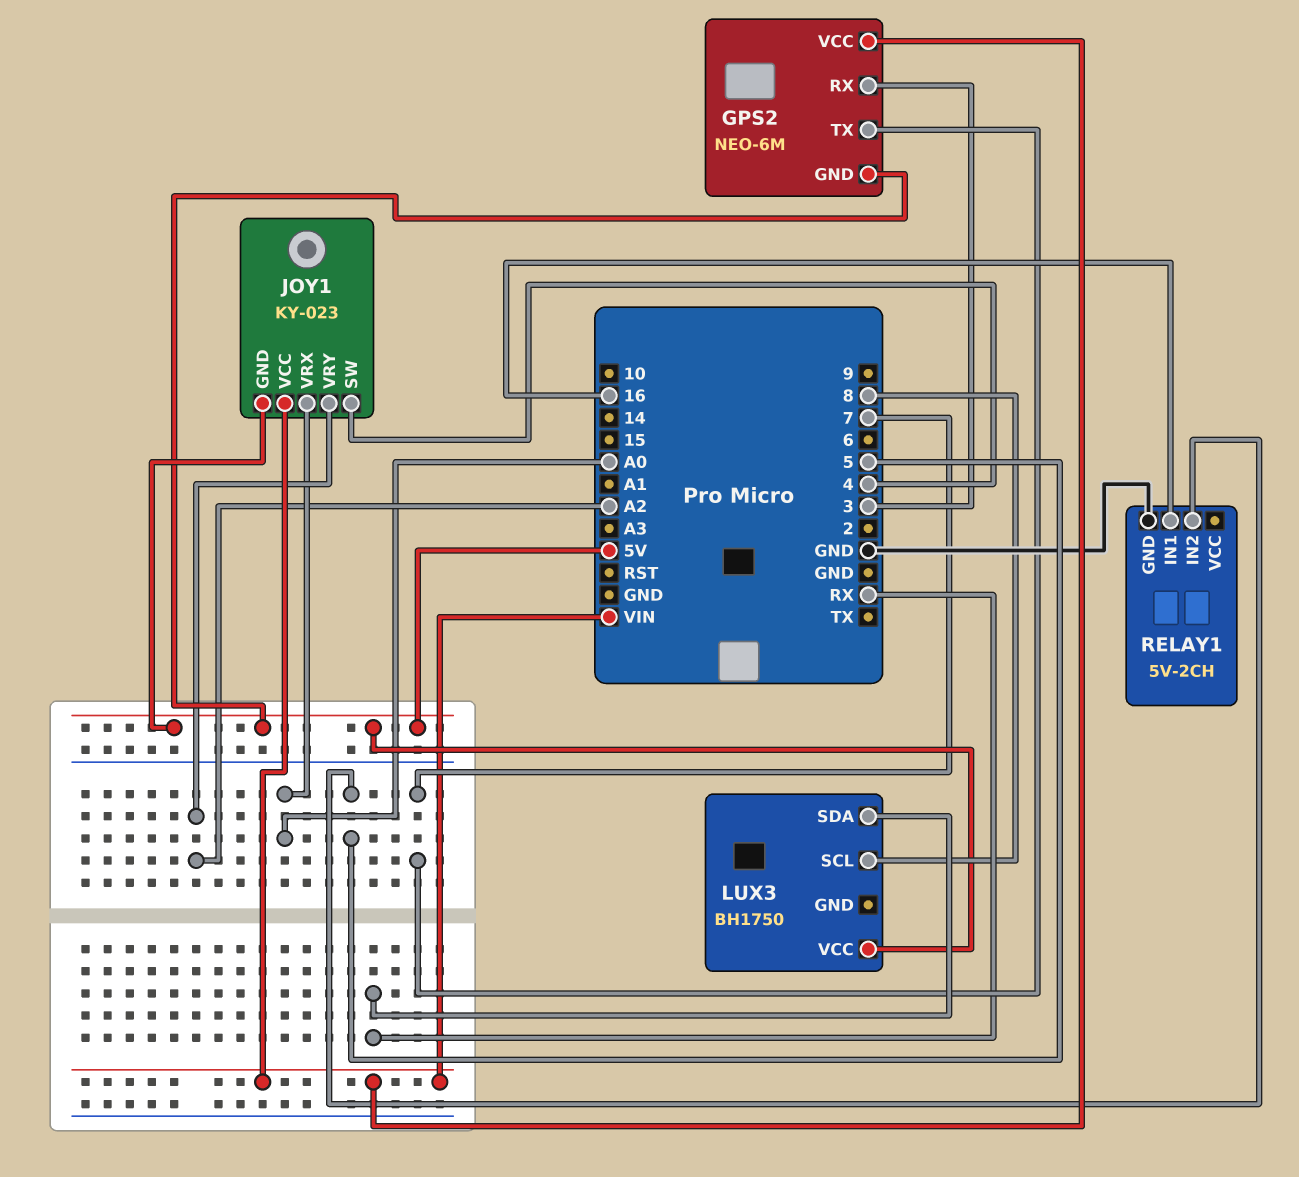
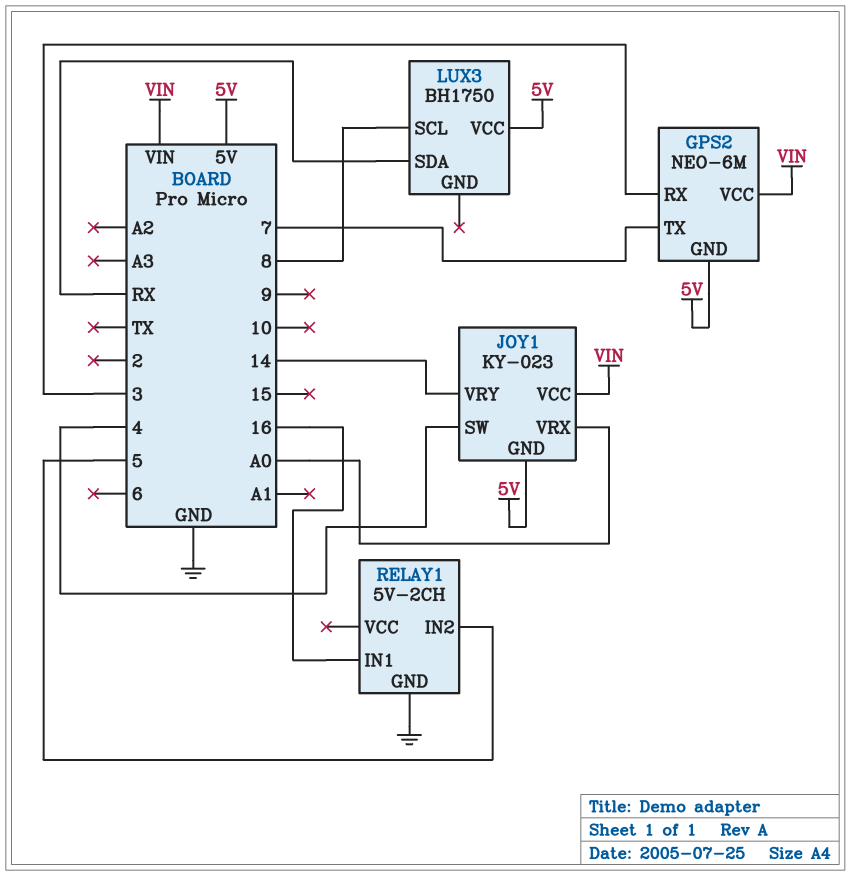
JOY1 pin VRY: A2 -> 14

